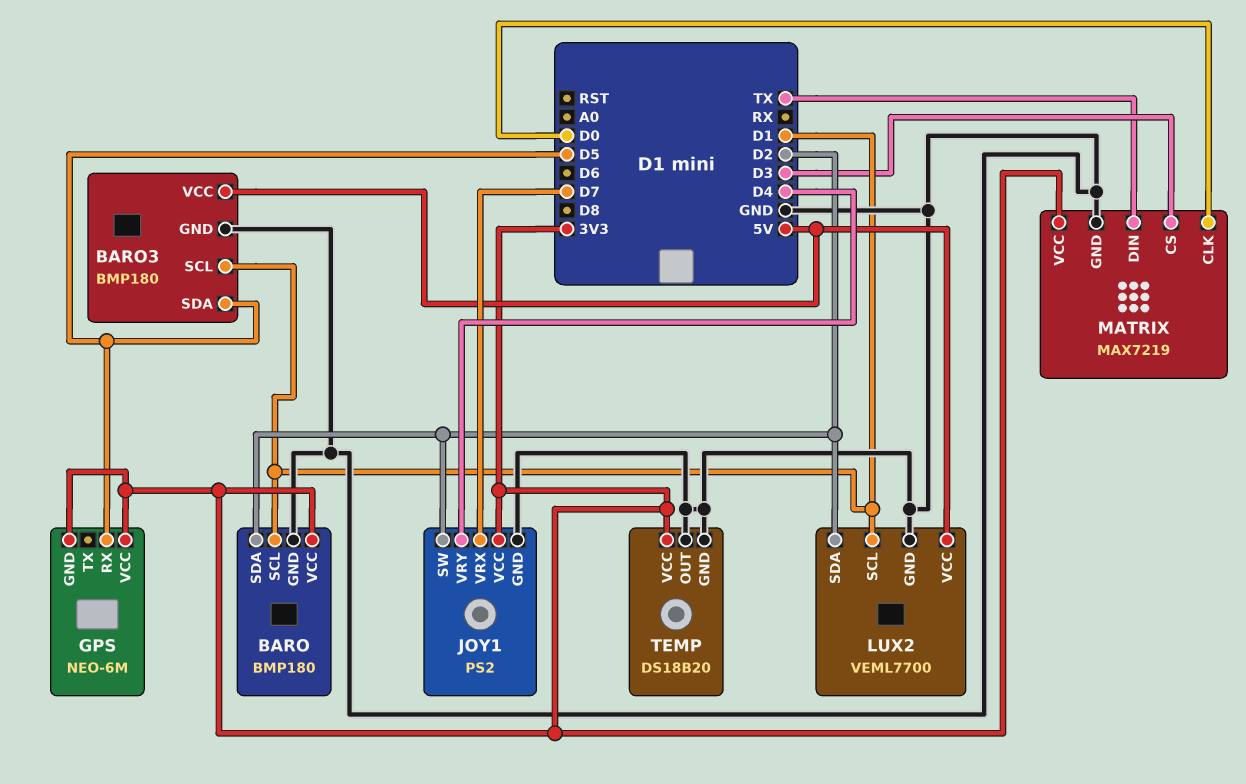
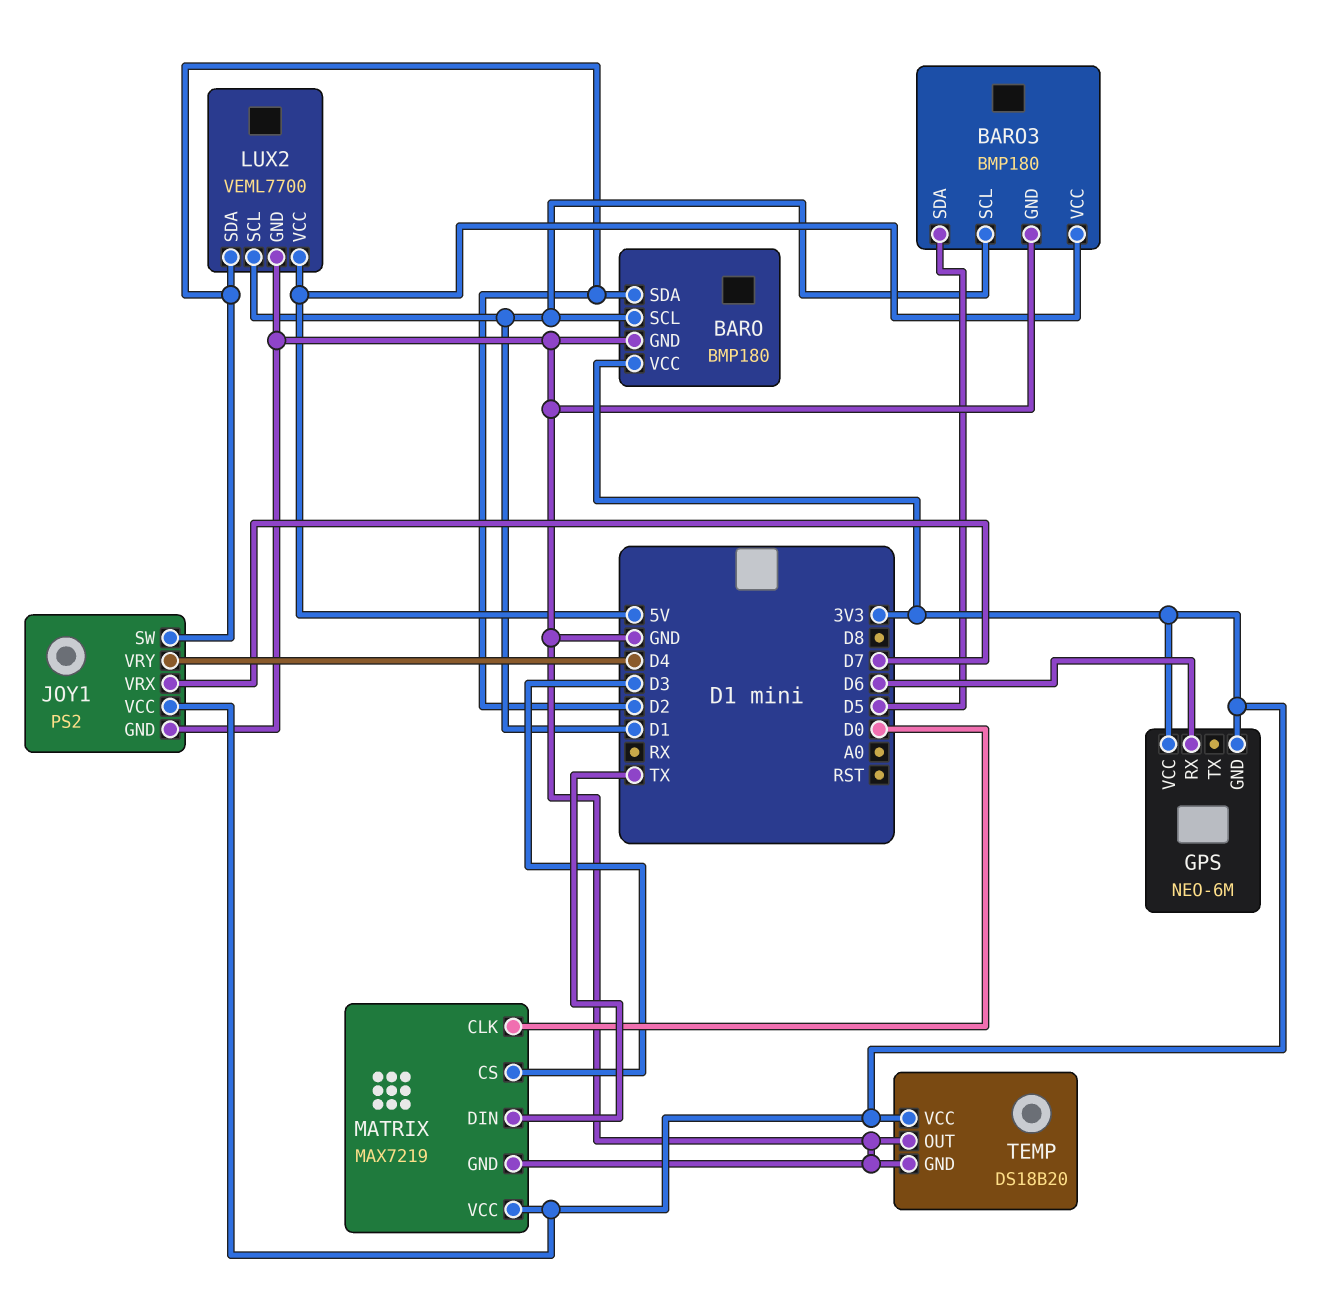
GPS pin RX: D5 -> D6

